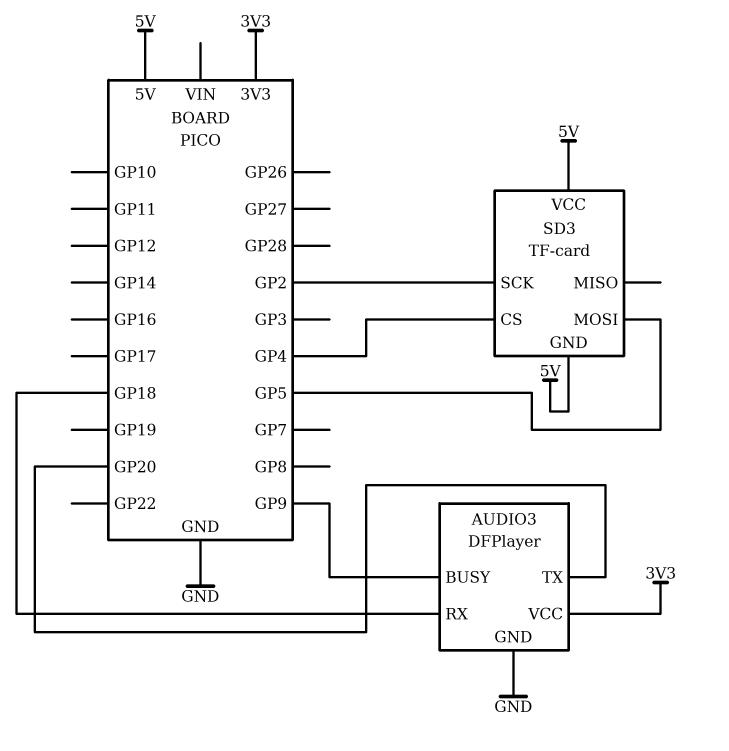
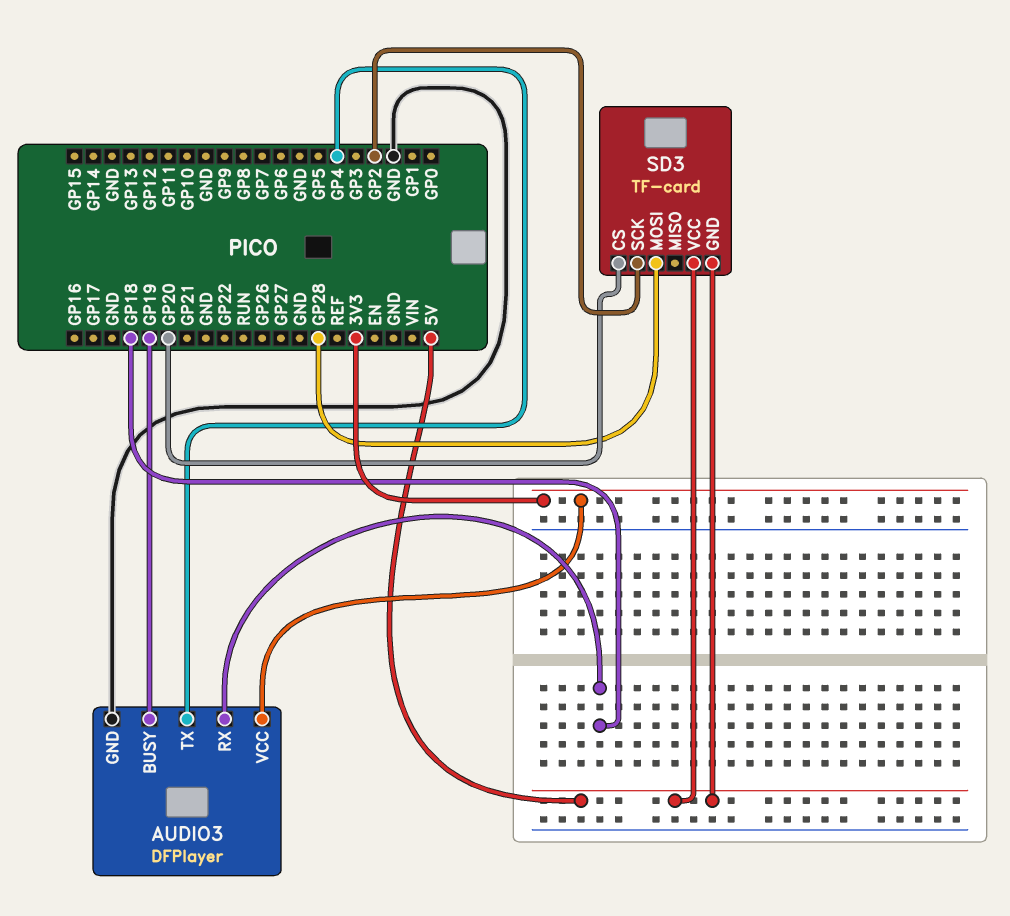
AUDIO3 pin BUSY: GP9 -> GP19
AUDIO3 pin TX: GP20 -> GP4
SD3 pin CS: GP4 -> GP20
SD3 pin MOSI: GP5 -> GP28

